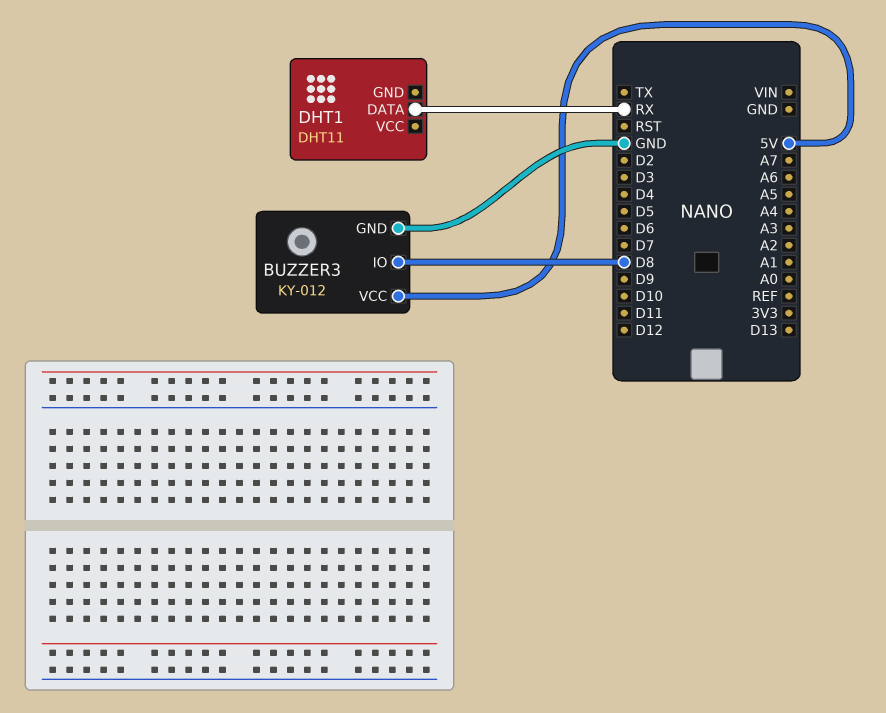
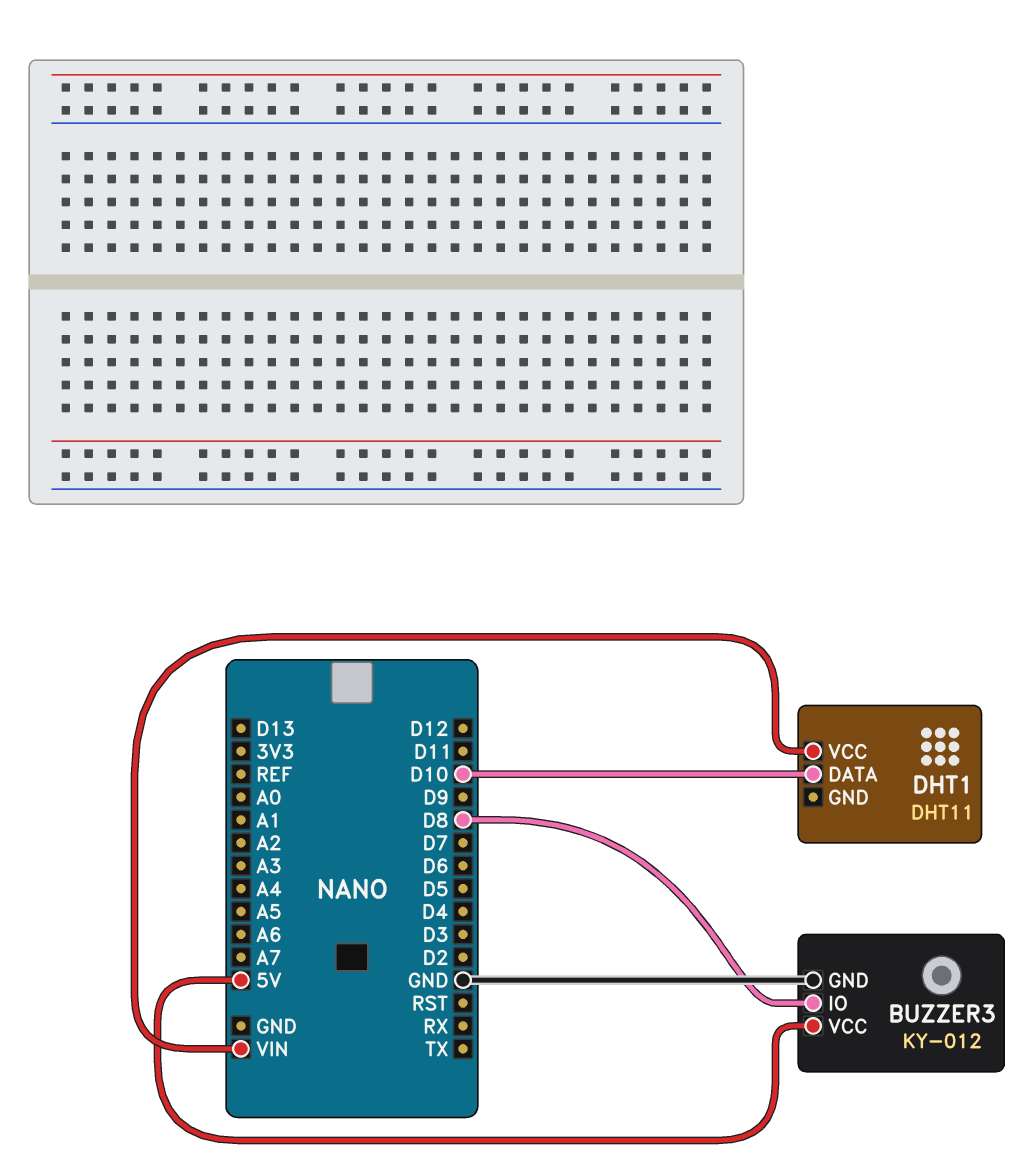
DHT1 pin DATA: RX -> D10
DHT1 pin VCC: none -> VIN

